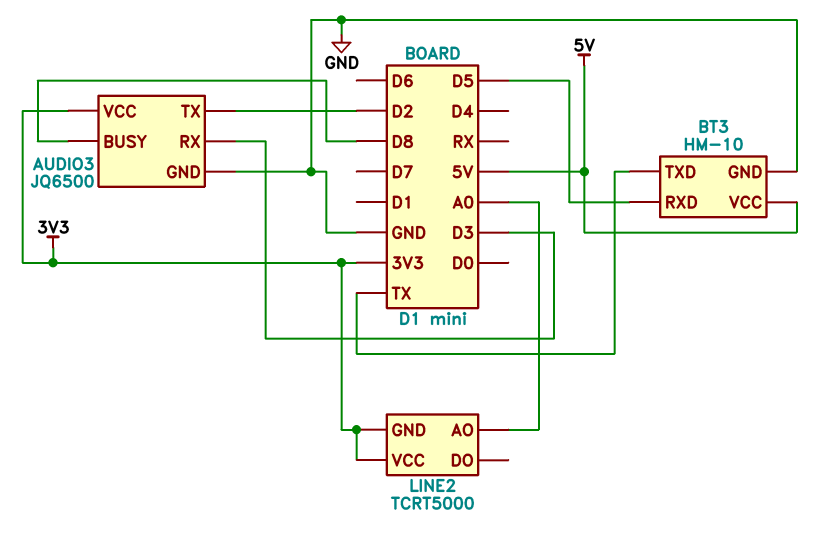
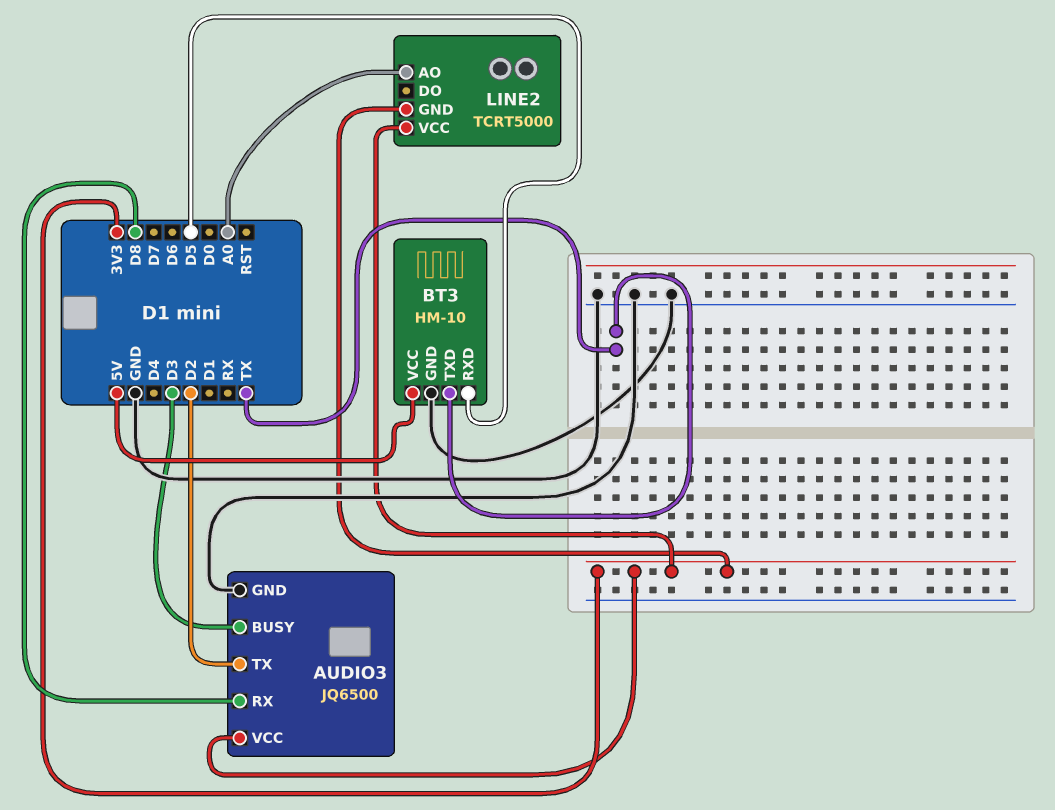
AUDIO3 pin BUSY: D8 -> D3
AUDIO3 pin RX: D3 -> D8

